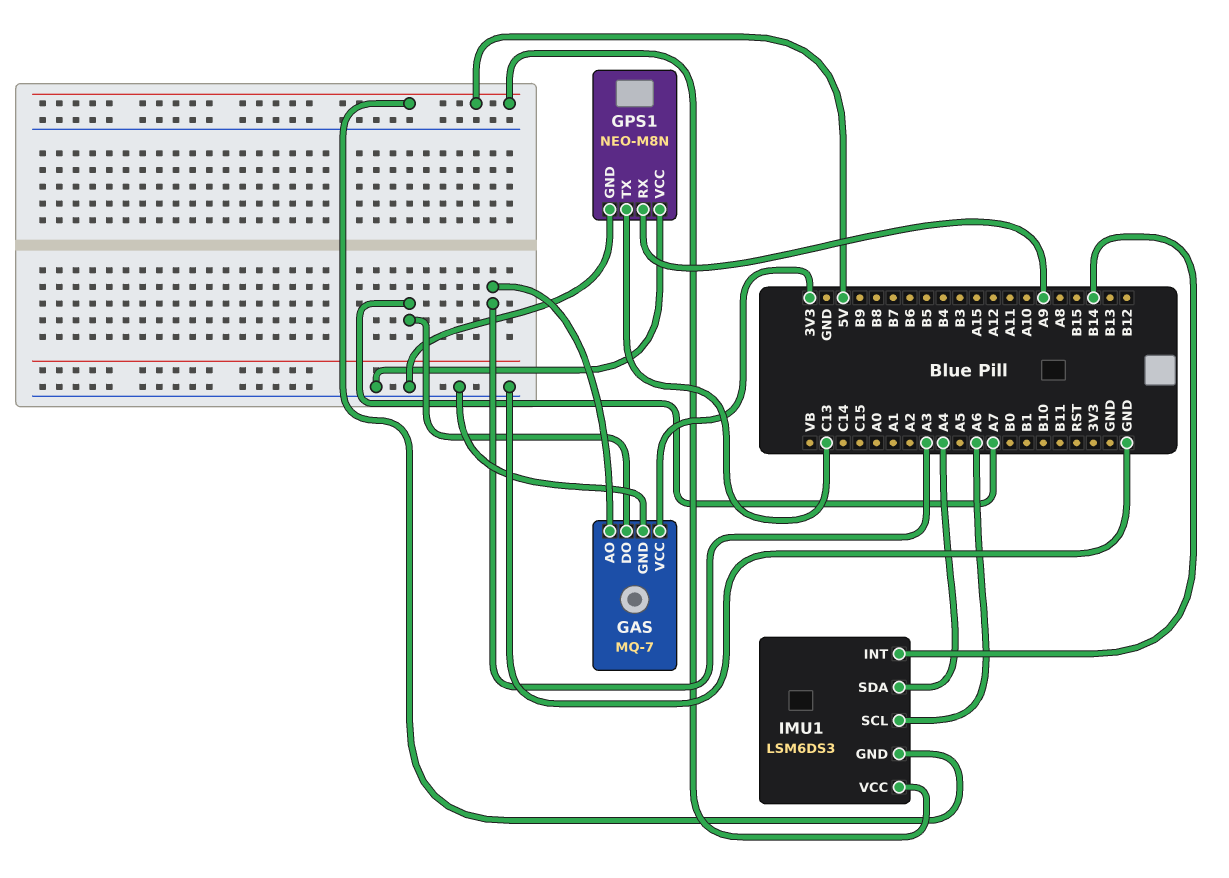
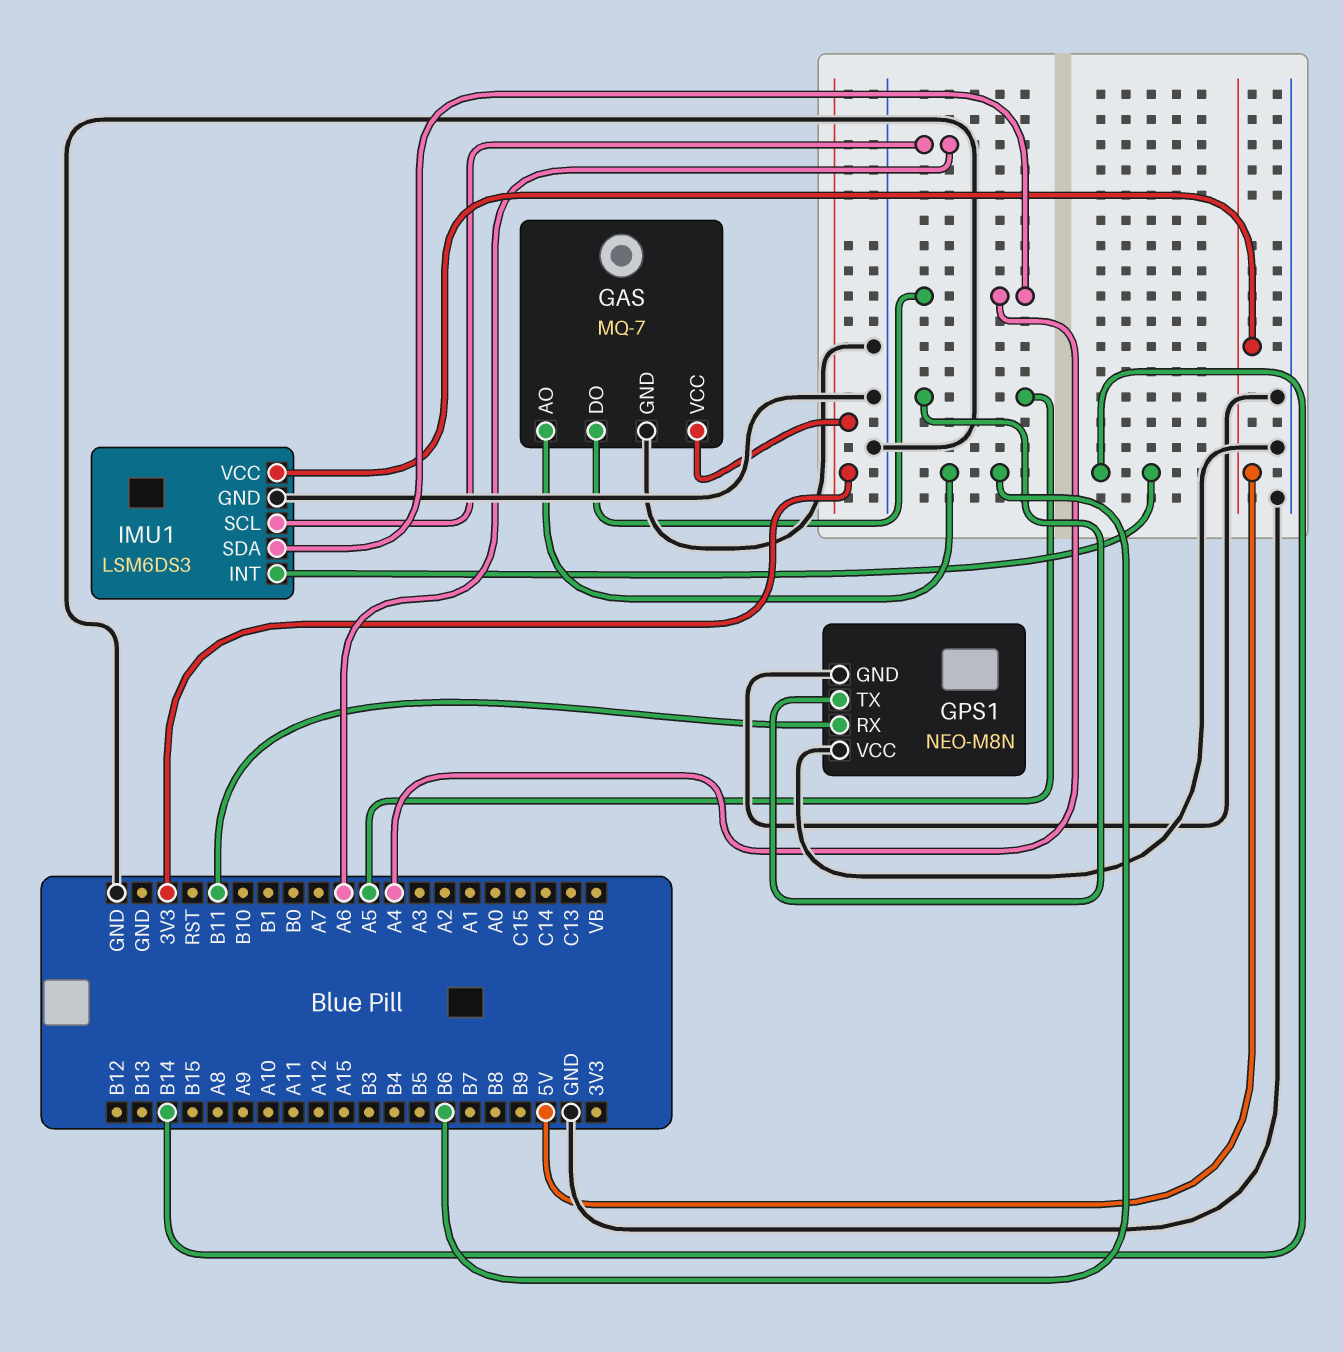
GAS pin AO: A3 -> B6
GAS pin DO: A7 -> A4
GPS1 pin RX: A9 -> B11
GPS1 pin TX: C13 -> A5
IMU1 pin GND: 5V -> GND

